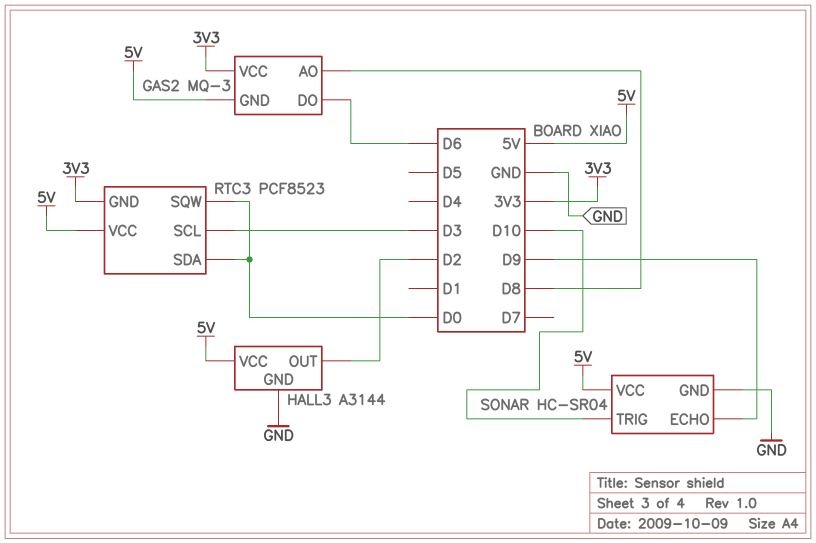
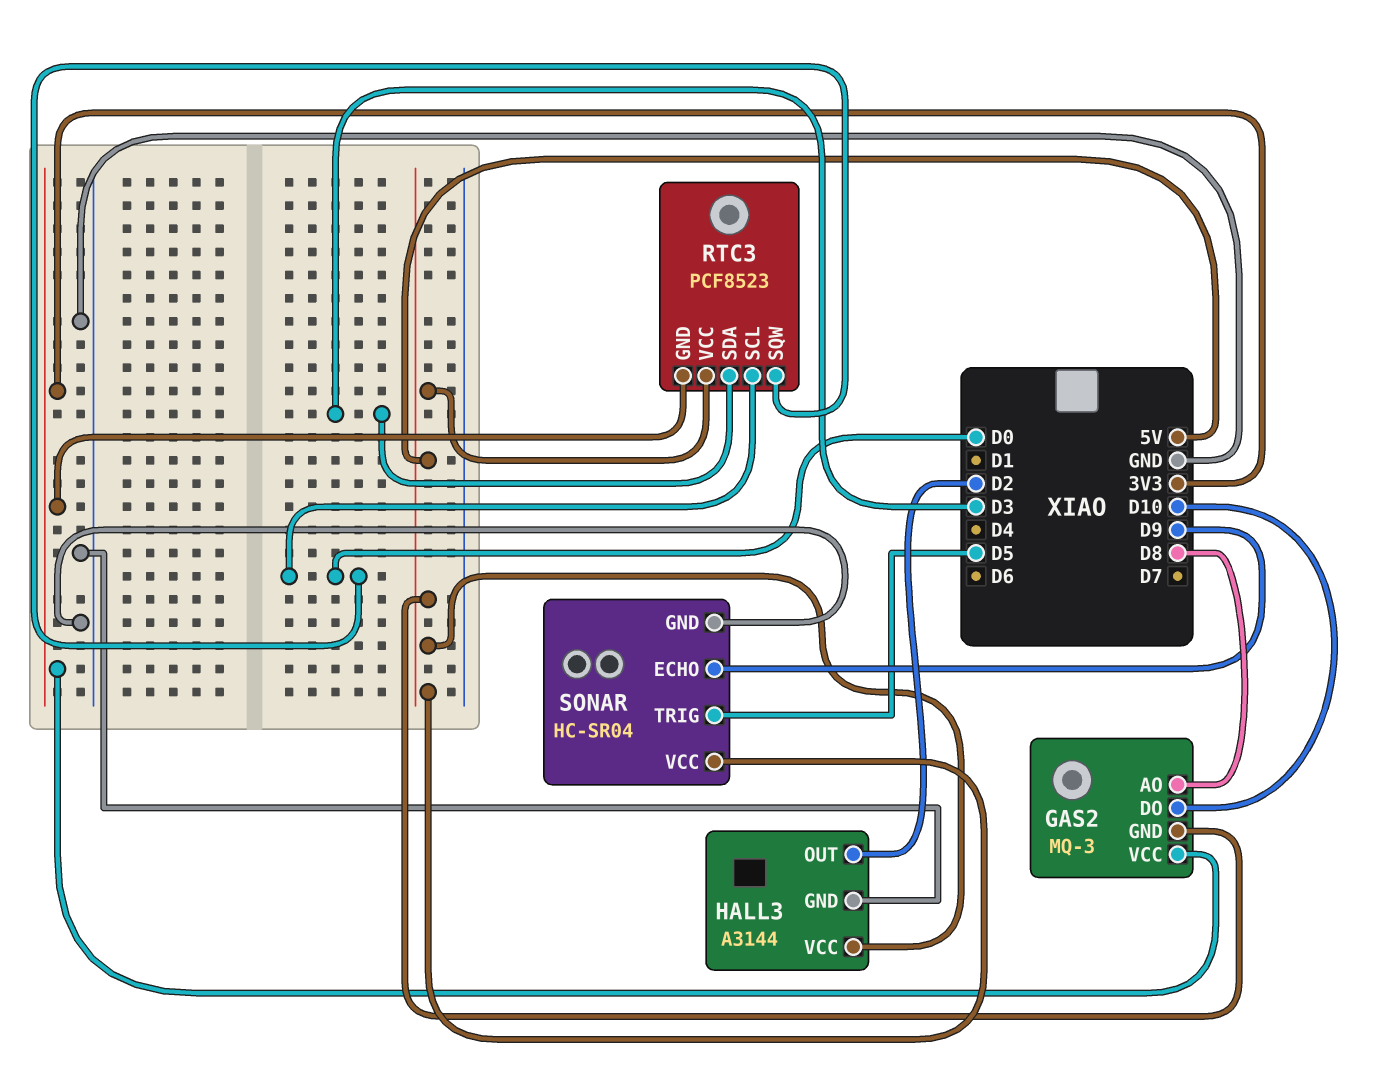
GAS2 pin DO: D6 -> D10
RTC3 pin SCL: D3 -> D0
RTC3 pin SDA: D0 -> D3
SONAR pin TRIG: D10 -> D5

